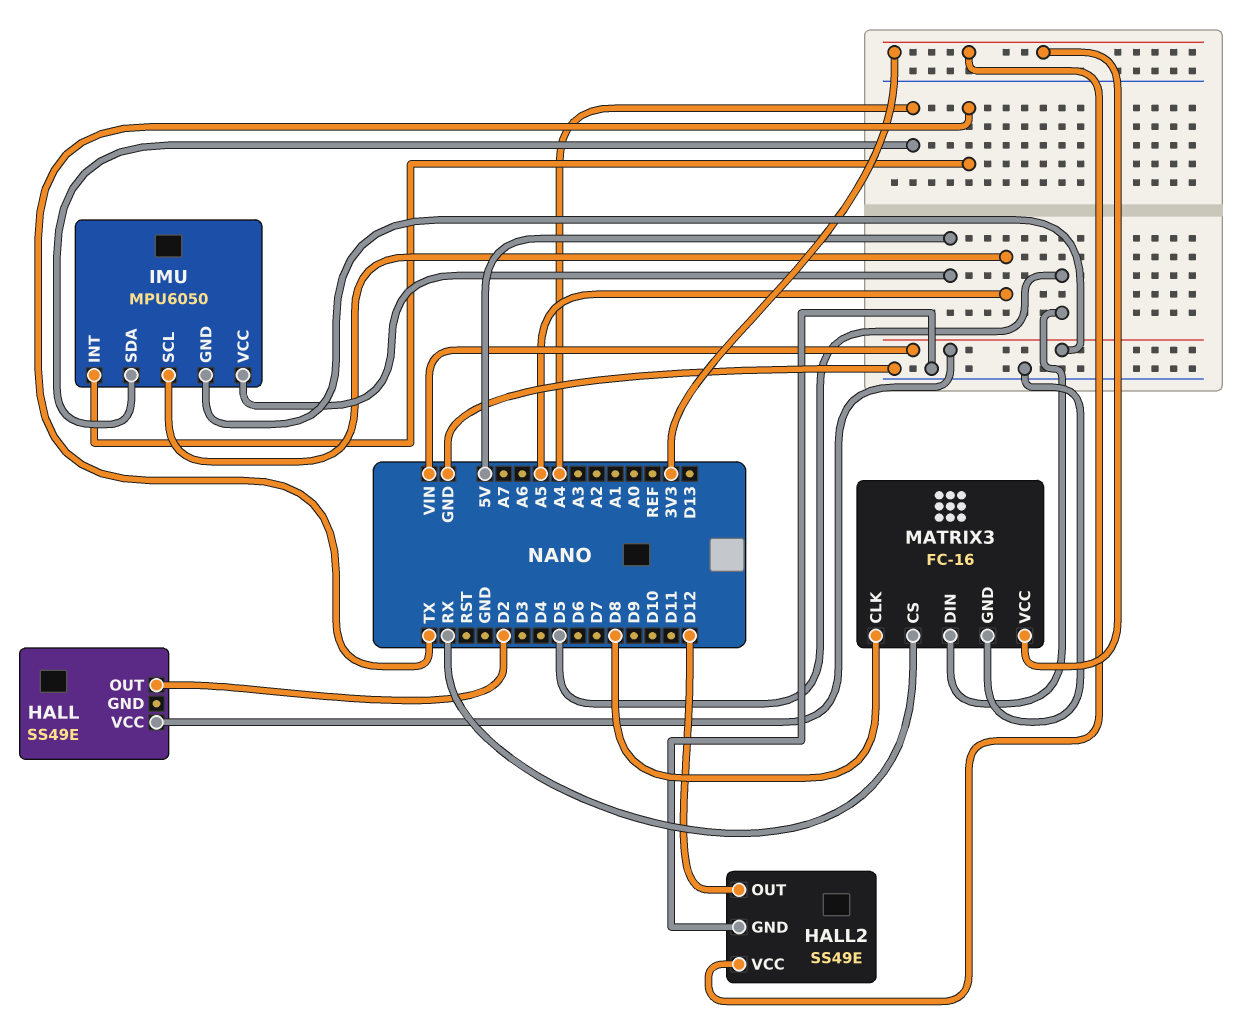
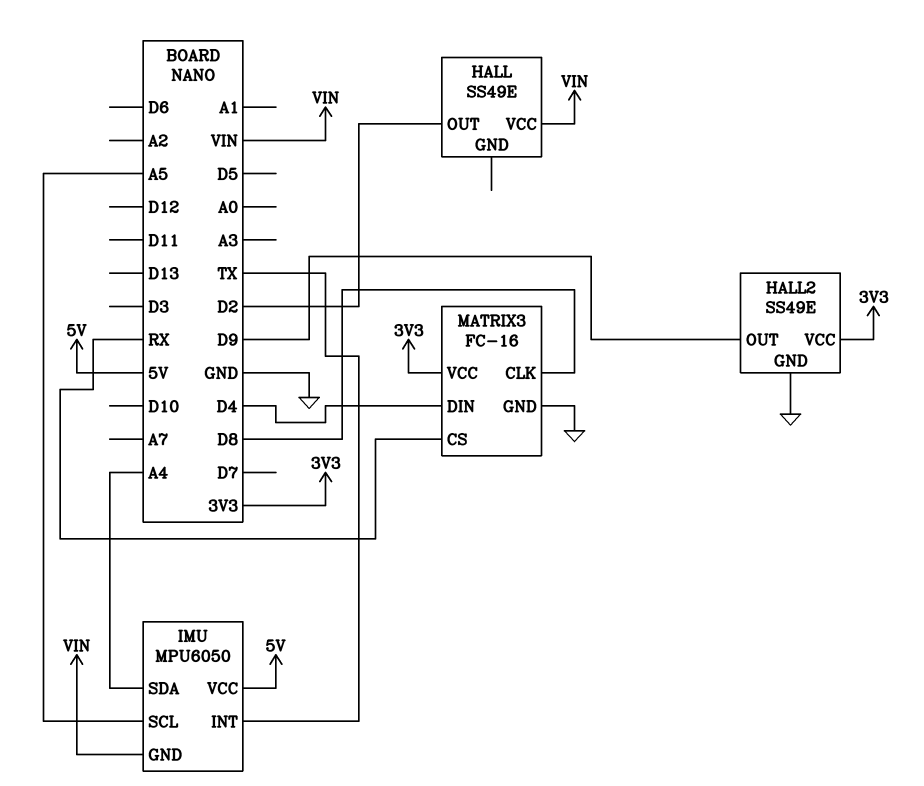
HALL2 pin OUT: D12 -> D9
MATRIX3 pin DIN: D5 -> D4

